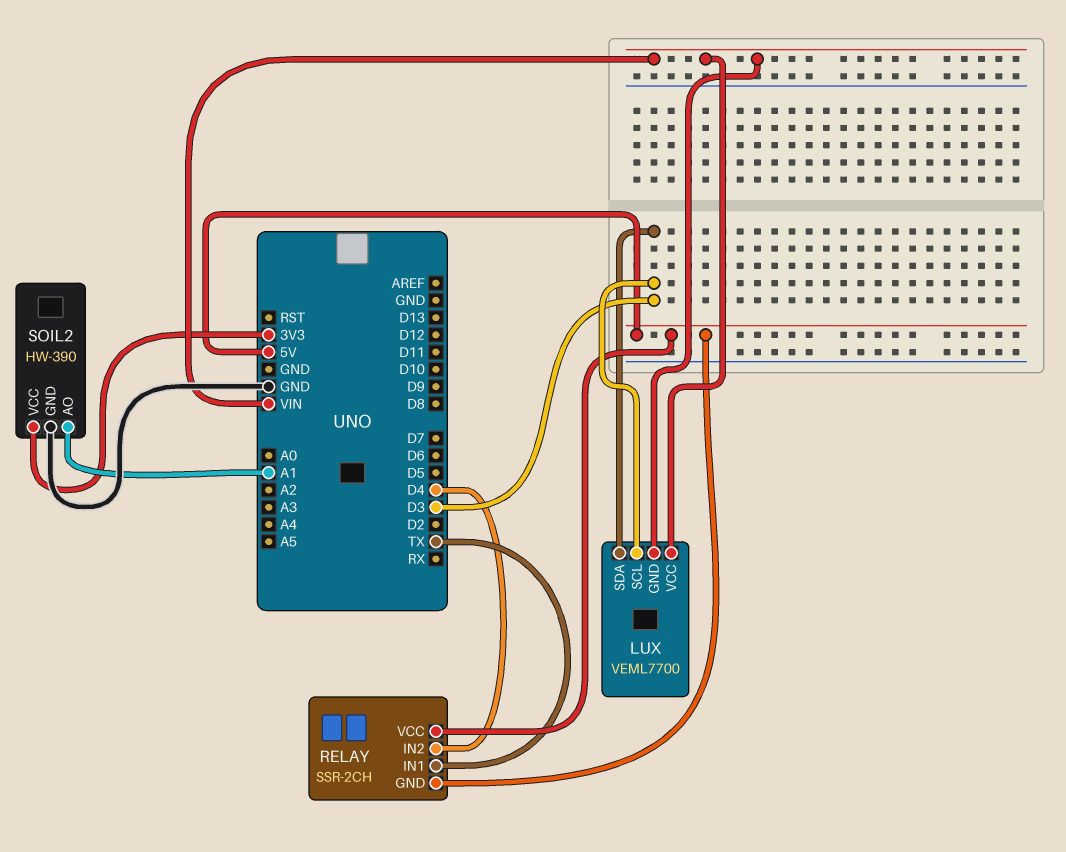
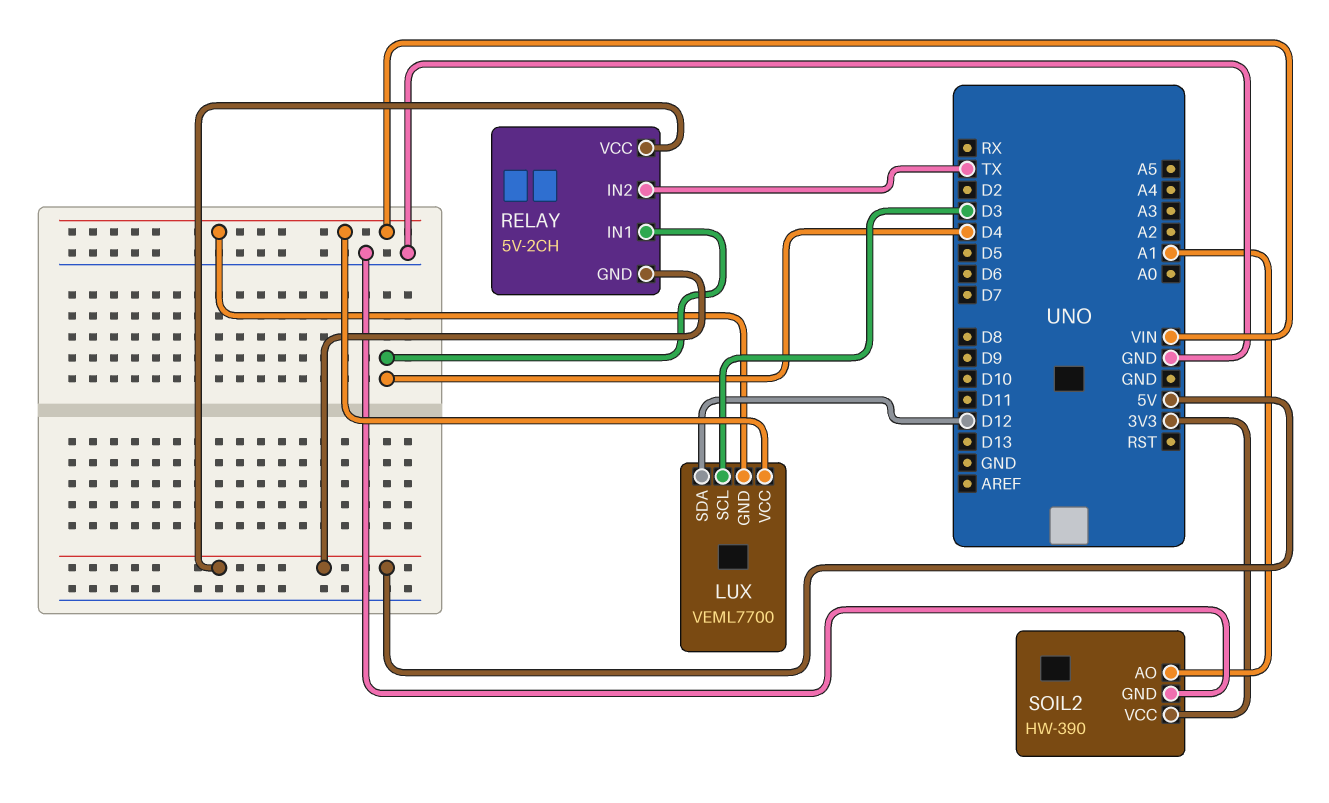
LUX pin SDA: D3 -> D12
RELAY: SSR-2CH -> 5V-2CH
RELAY pin IN1: TX -> D4
RELAY pin IN2: D4 -> TX

